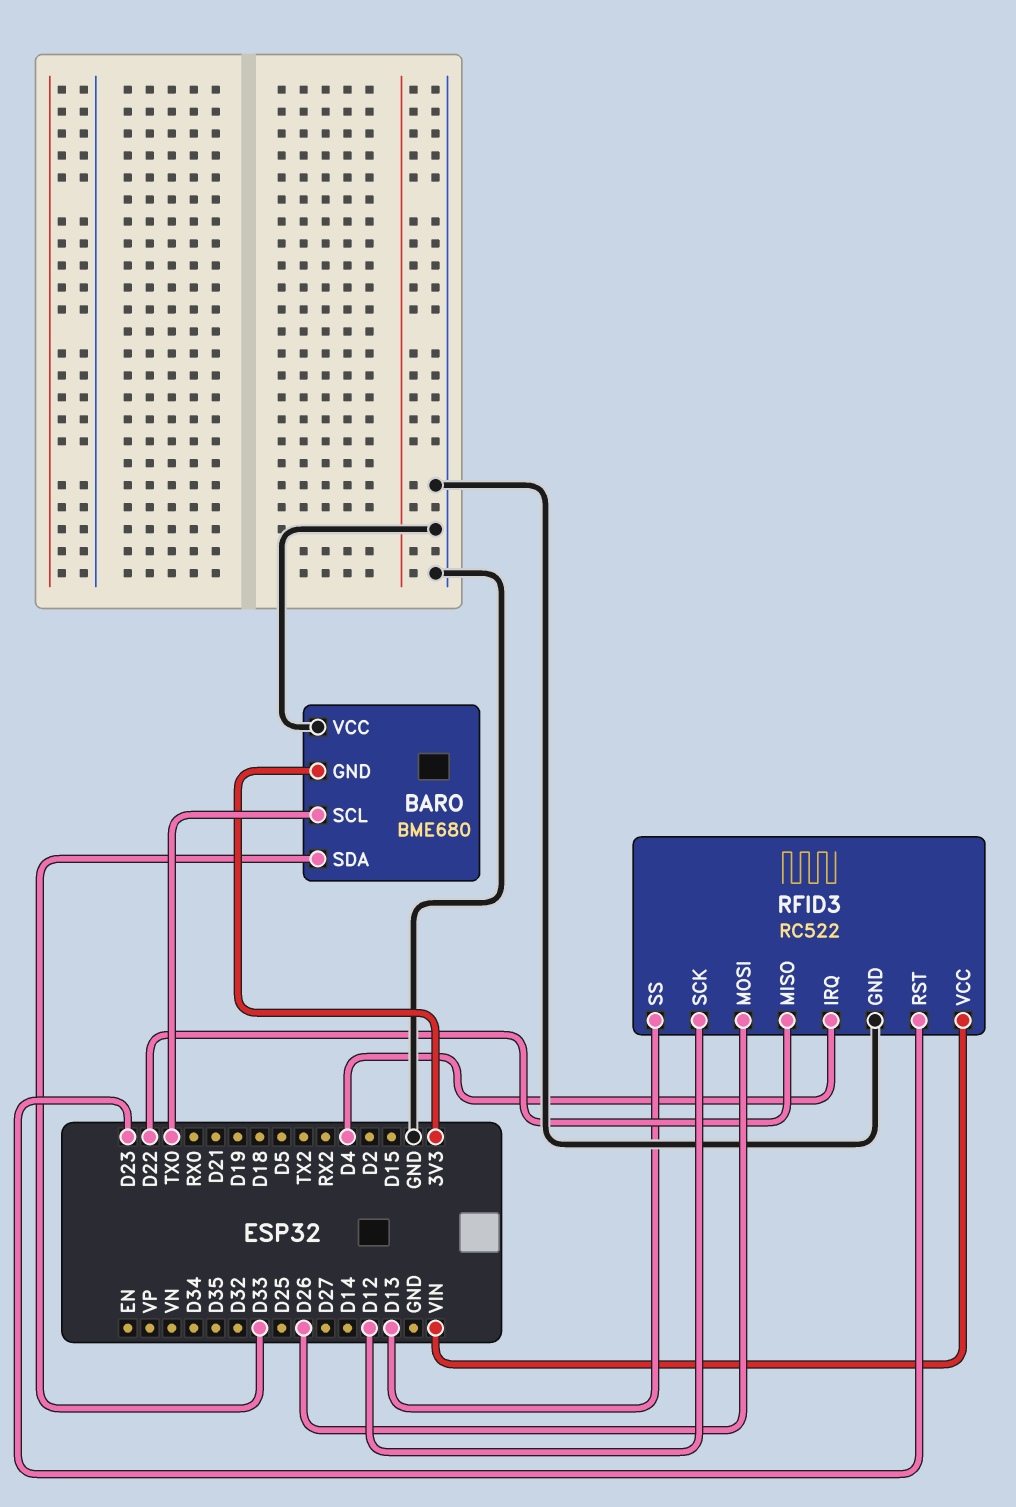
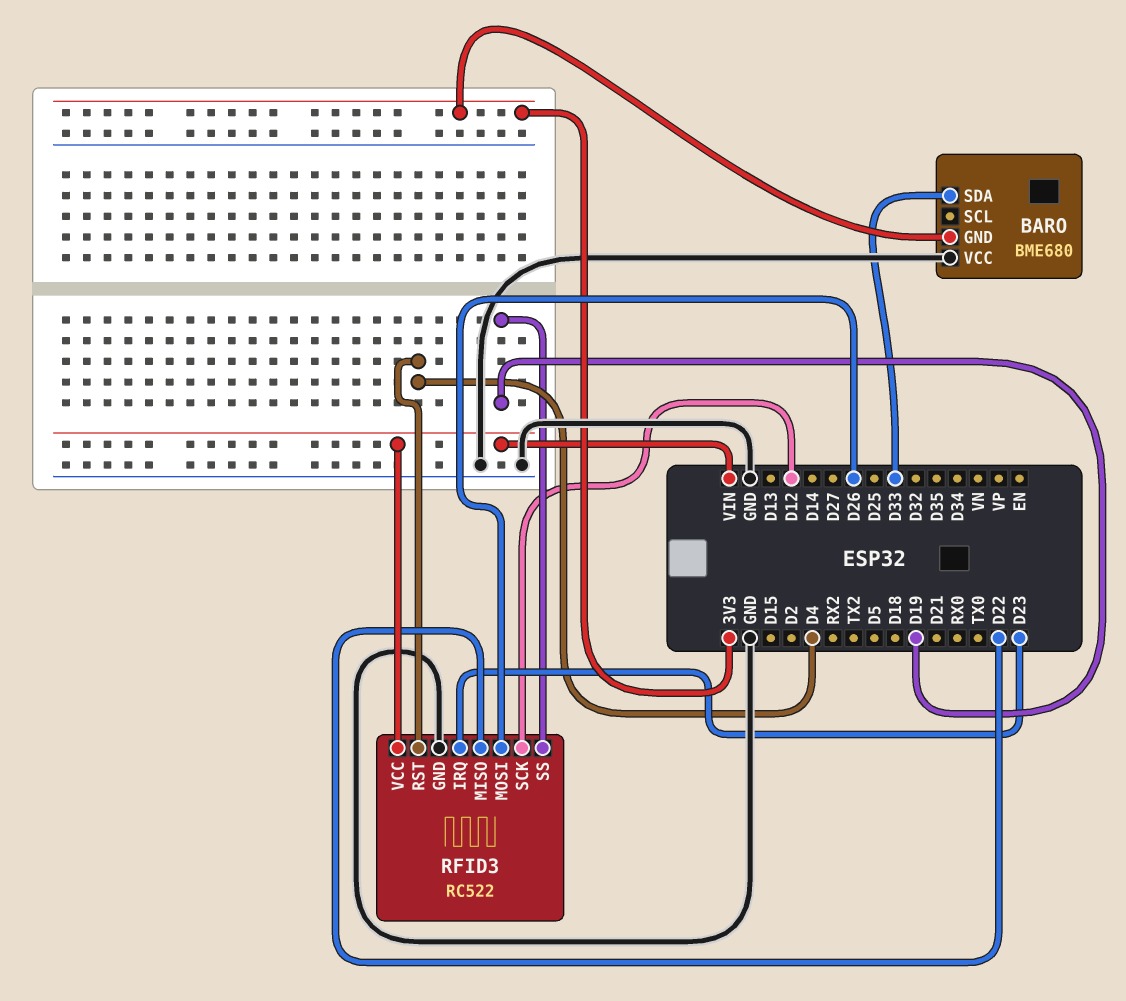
BARO pin SCL: TX0 -> none
RFID3 pin IRQ: D4 -> D23
RFID3 pin RST: D23 -> D4
RFID3 pin SS: D13 -> D19

